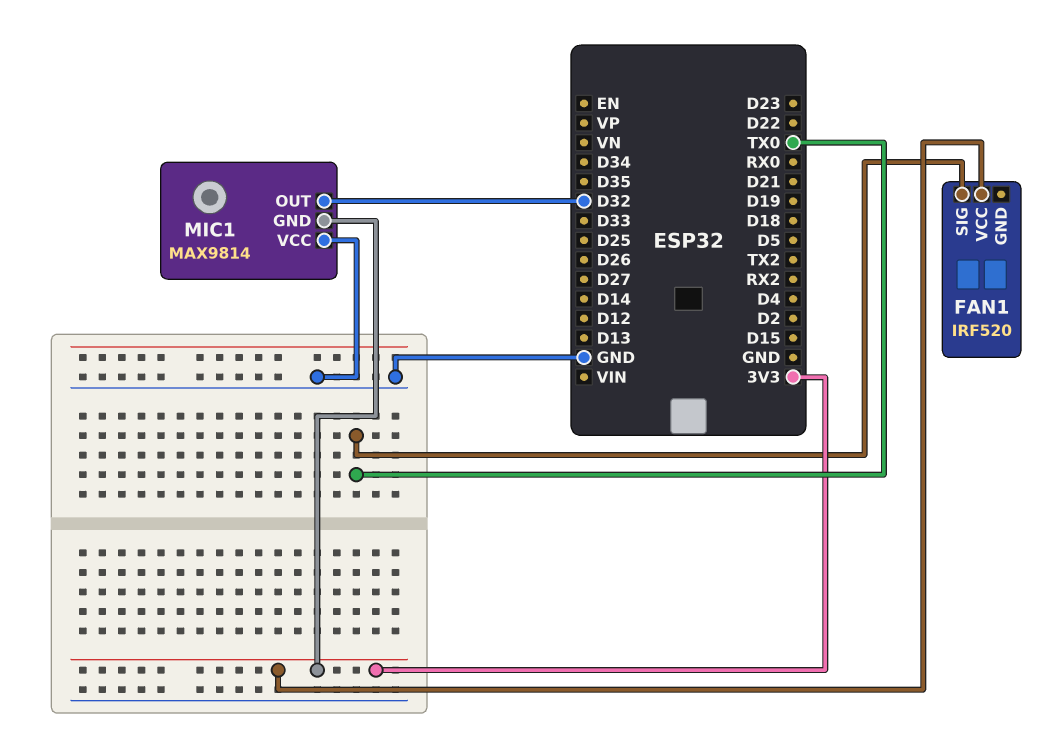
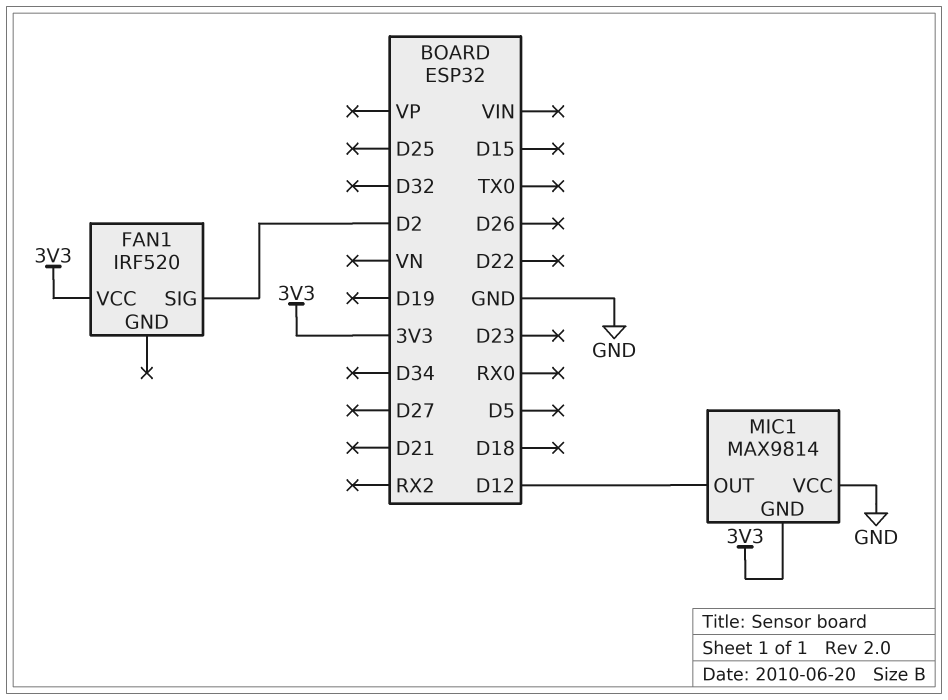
FAN1 pin SIG: TX0 -> D2
MIC1 pin OUT: D32 -> D12

